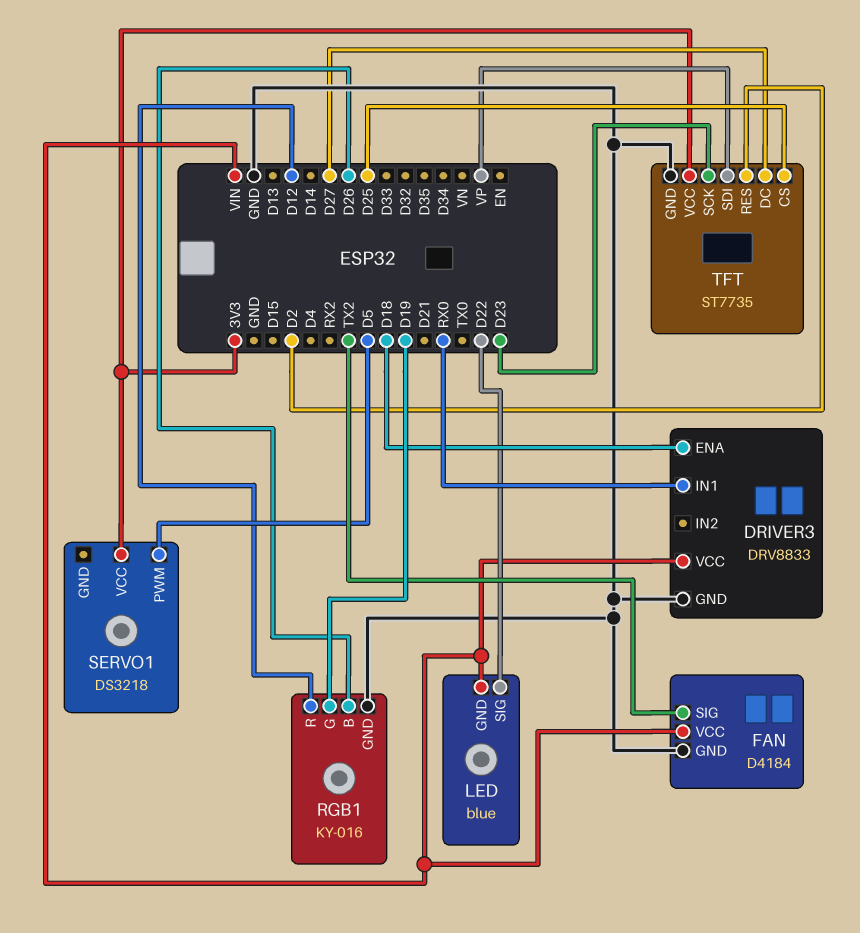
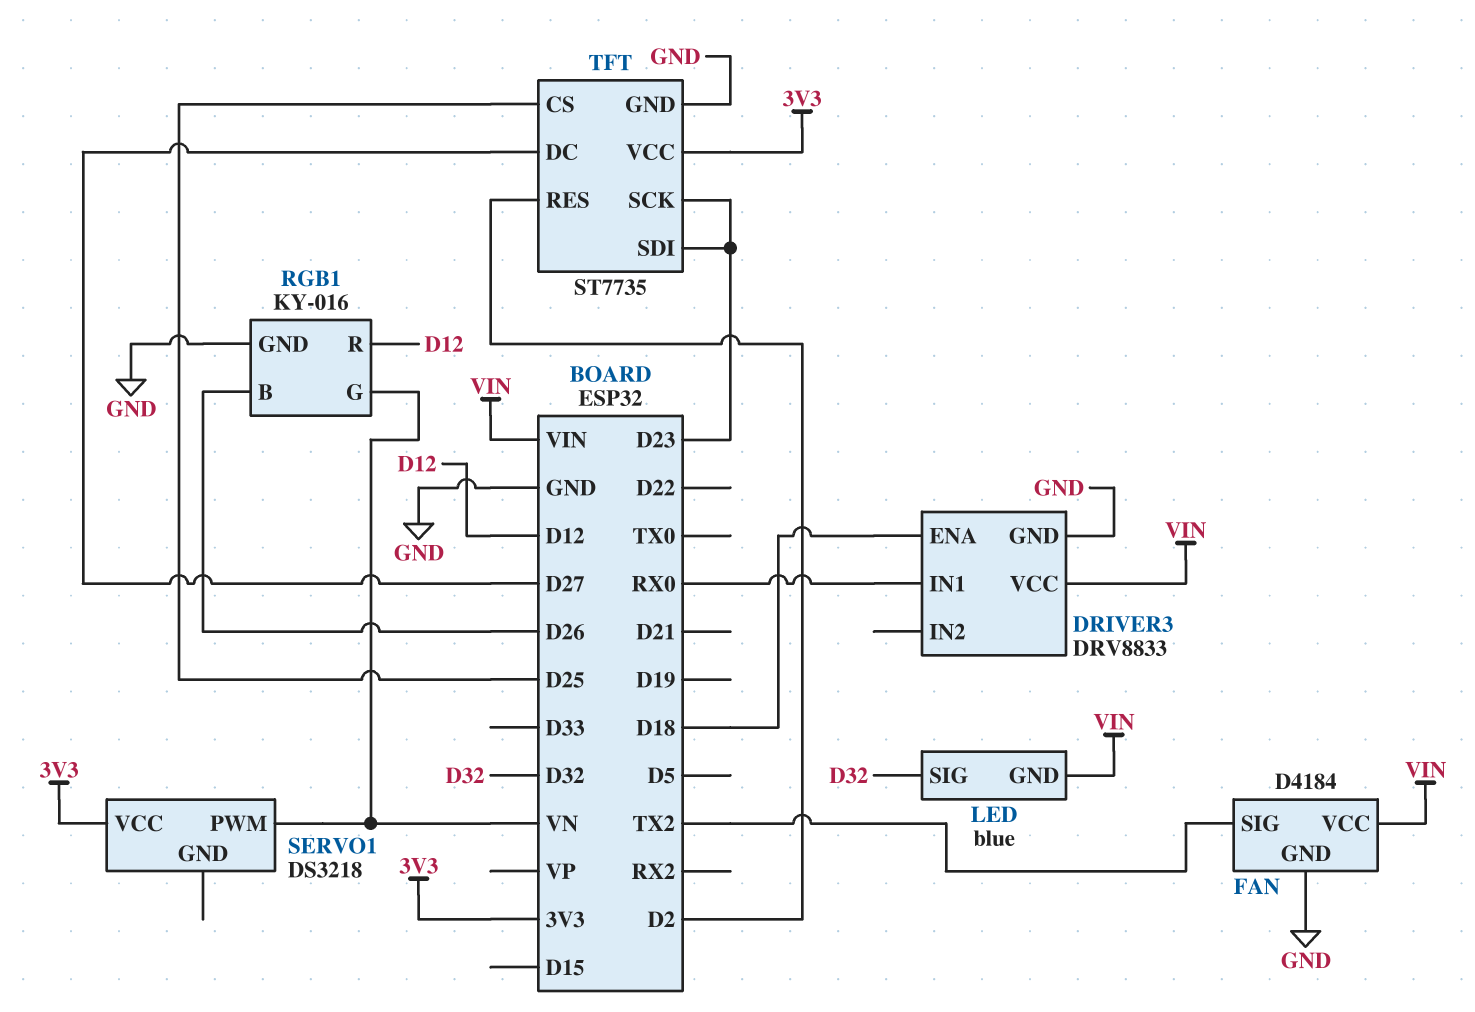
LED pin SIG: D22 -> D32
RGB1 pin G: D19 -> VN
SERVO1 pin PWM: D5 -> VN
TFT pin SDI: VP -> D23

